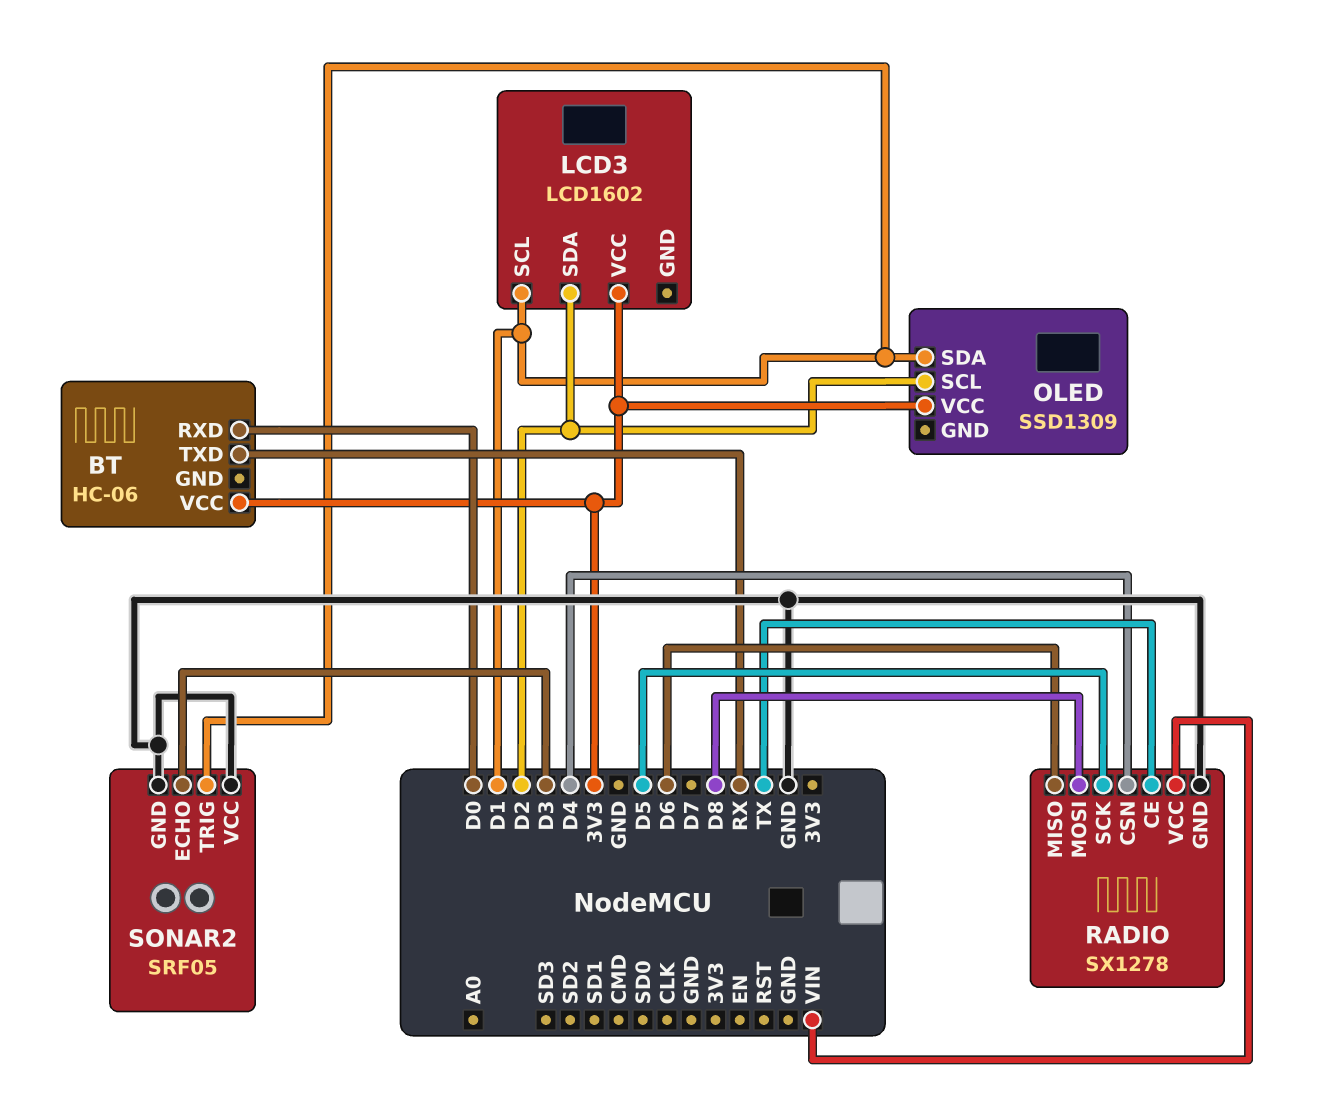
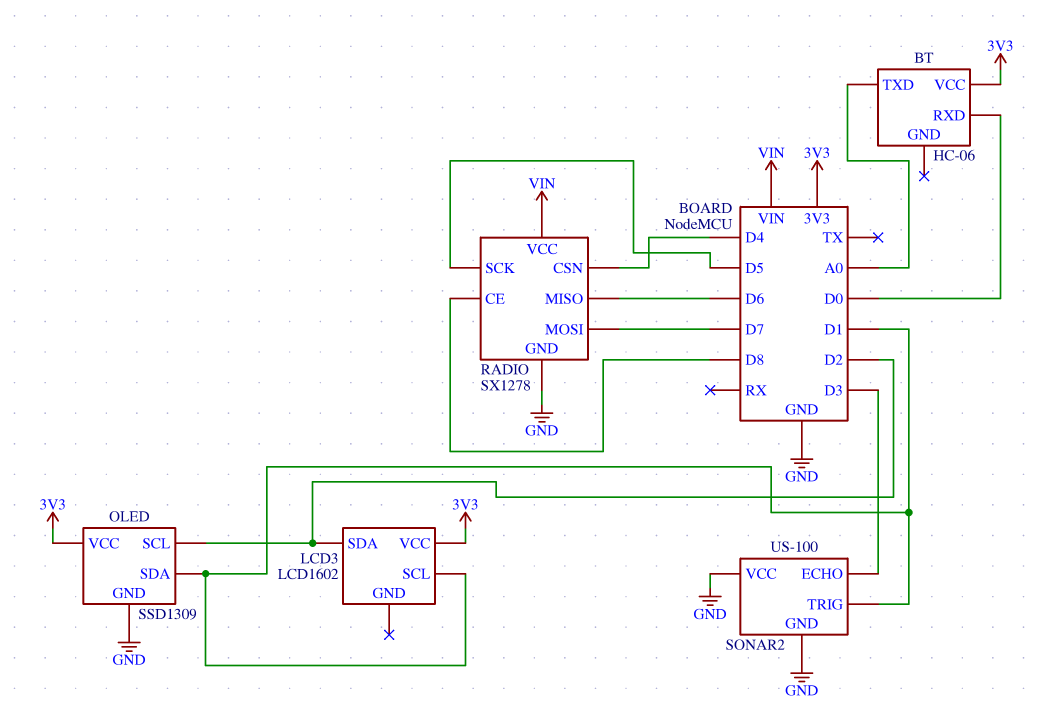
BT pin TXD: RX -> A0
OLED pin GND: none -> GND
RADIO pin CE: TX -> D8
RADIO pin MOSI: D8 -> D7
SONAR2: SRF05 -> US-100

